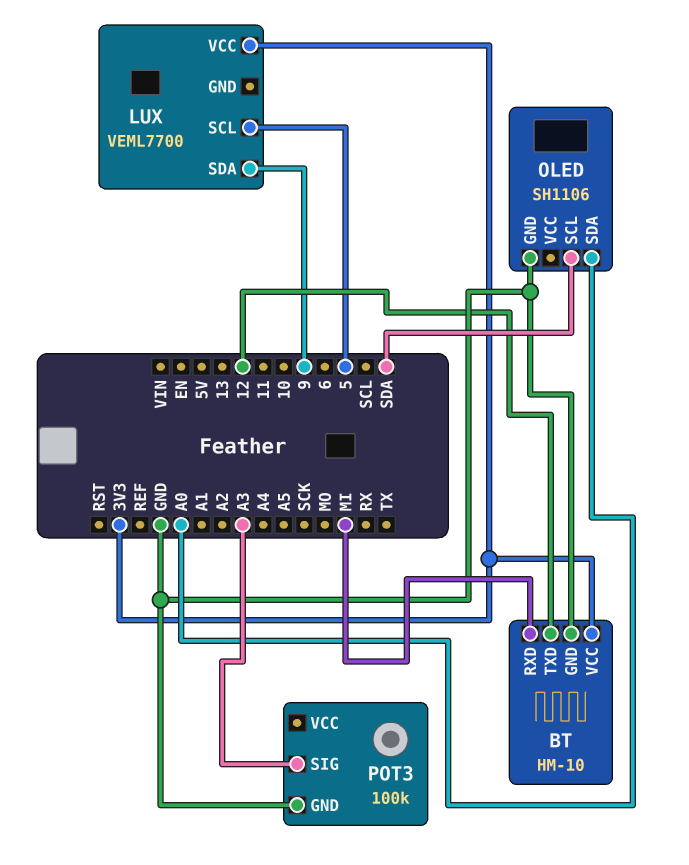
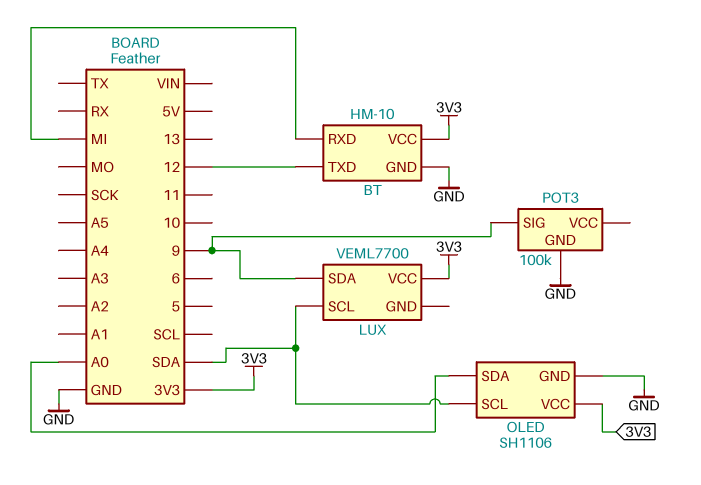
LUX pin SCL: 5 -> SDA
OLED pin VCC: none -> 3V3
POT3 pin SIG: A3 -> 9

